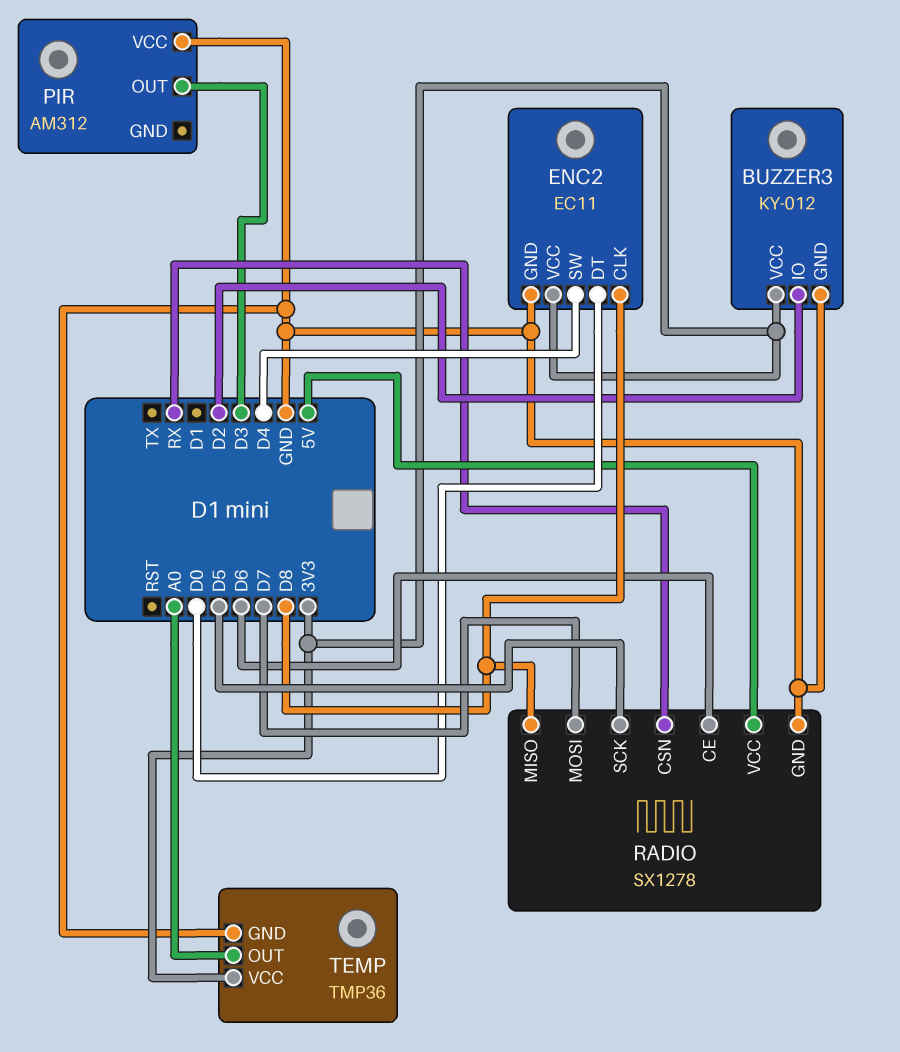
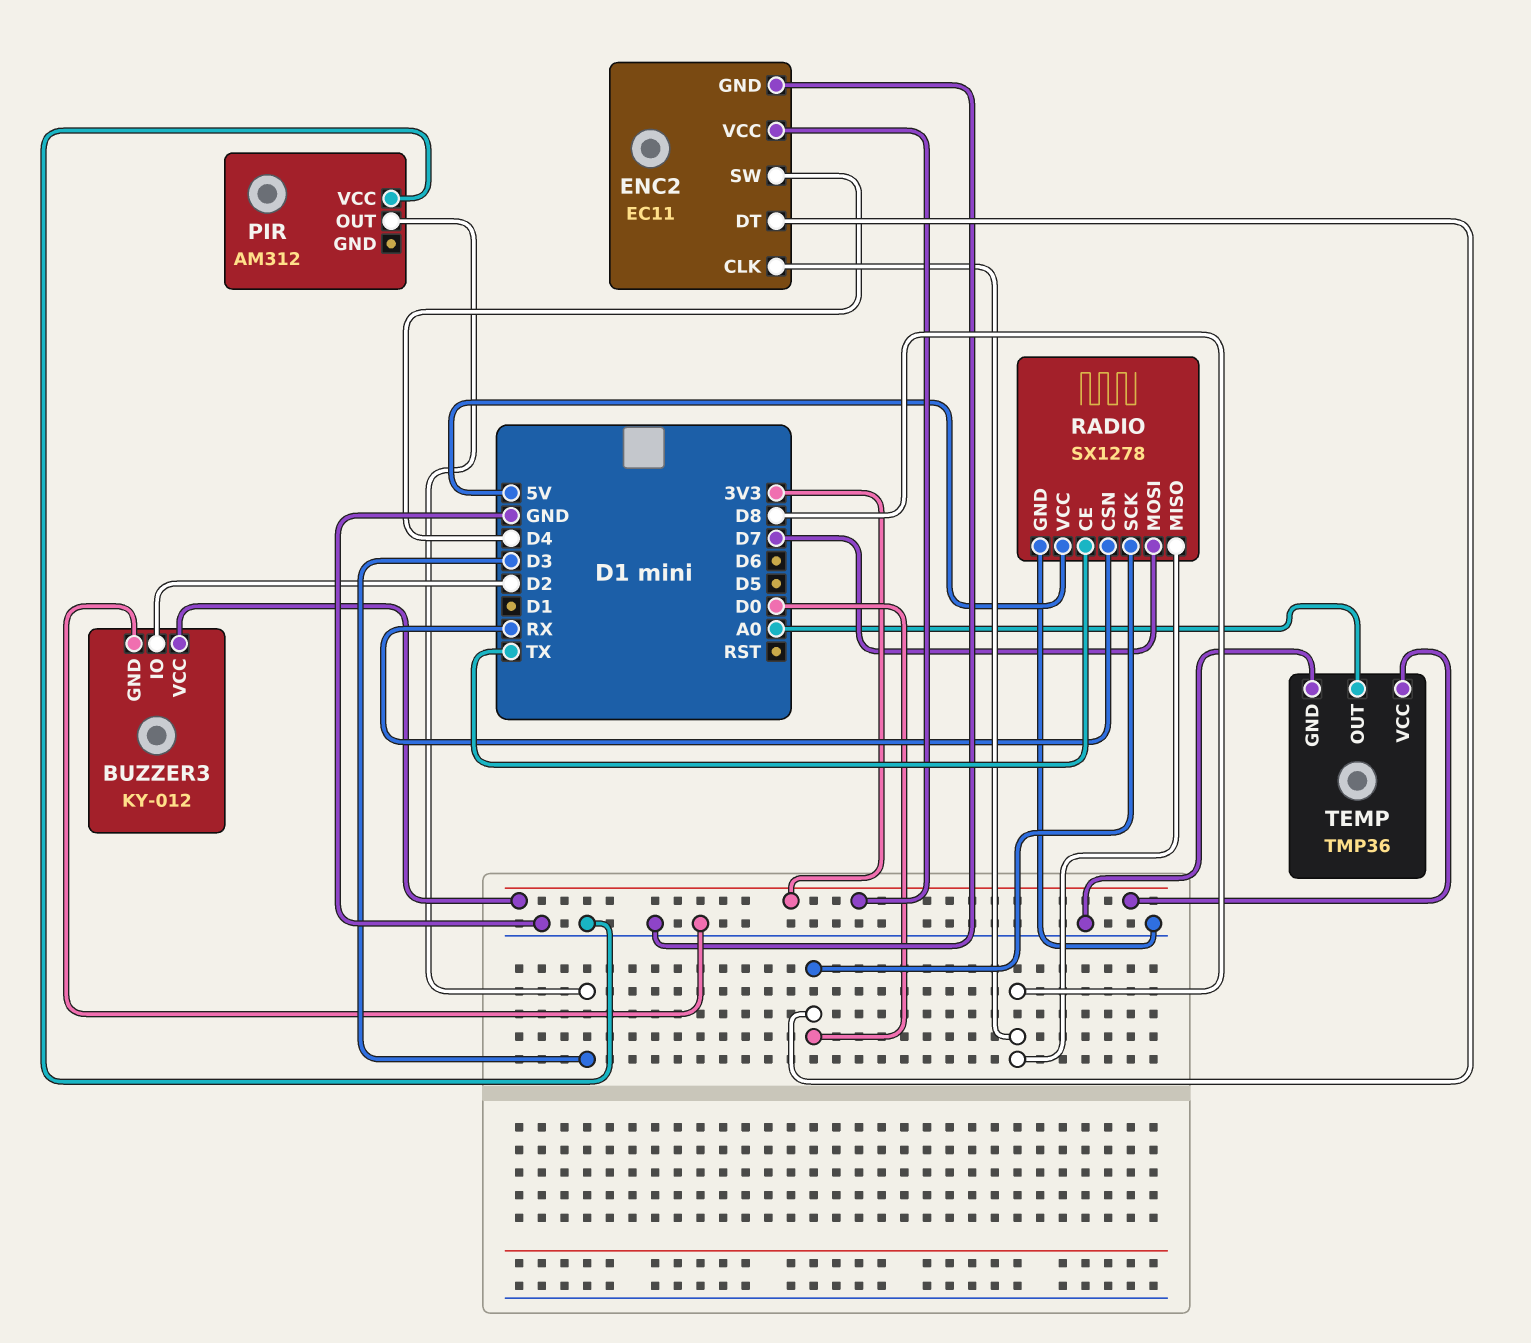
RADIO pin CE: D6 -> TX
RADIO pin SCK: D5 -> D0

